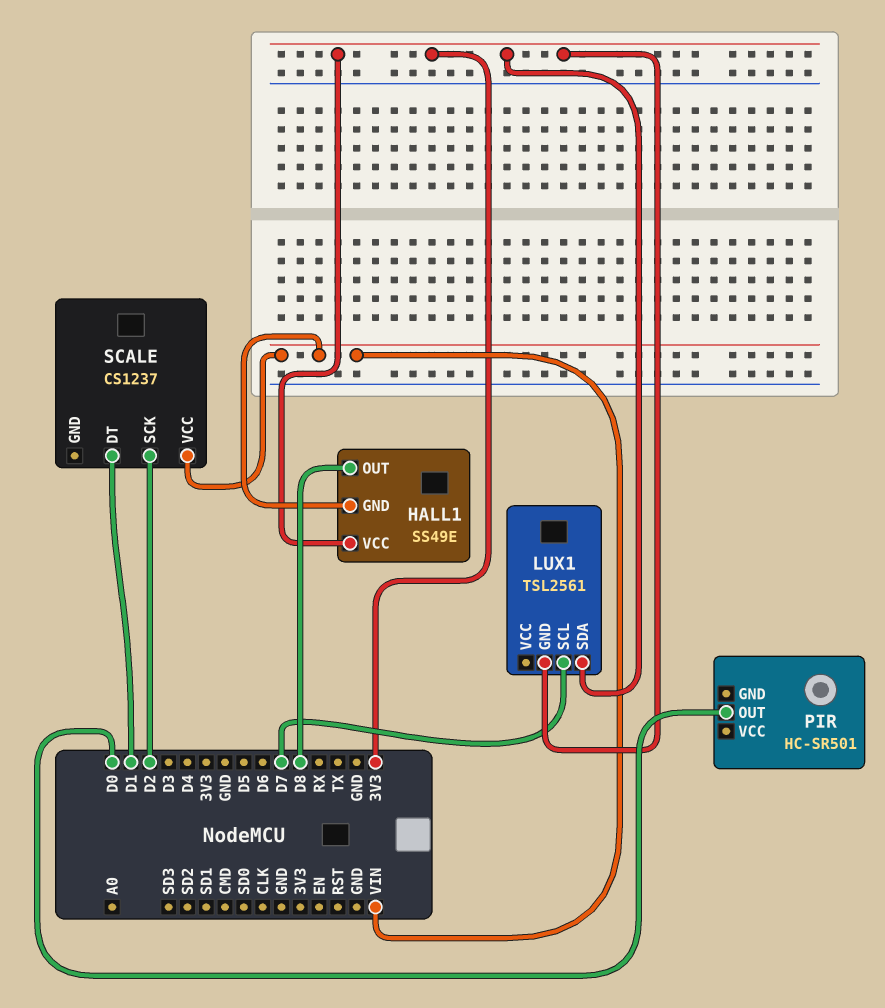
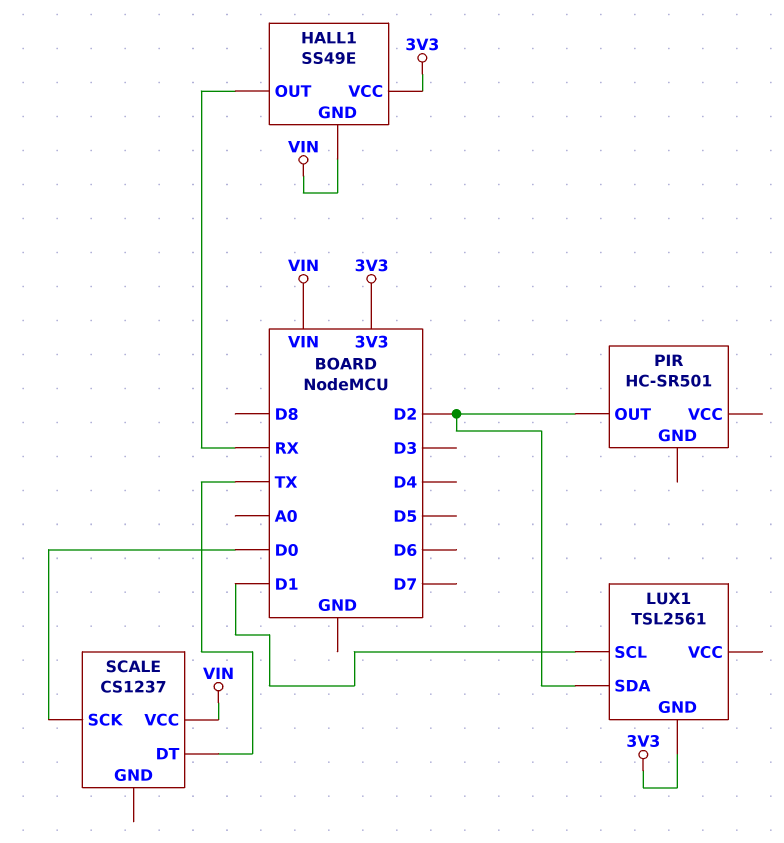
HALL1 pin OUT: D8 -> RX
LUX1 pin SCL: D7 -> D1
LUX1 pin SDA: 3V3 -> D2
PIR pin OUT: D0 -> D2
SCALE pin DT: D1 -> TX
SCALE pin SCK: D2 -> D0

